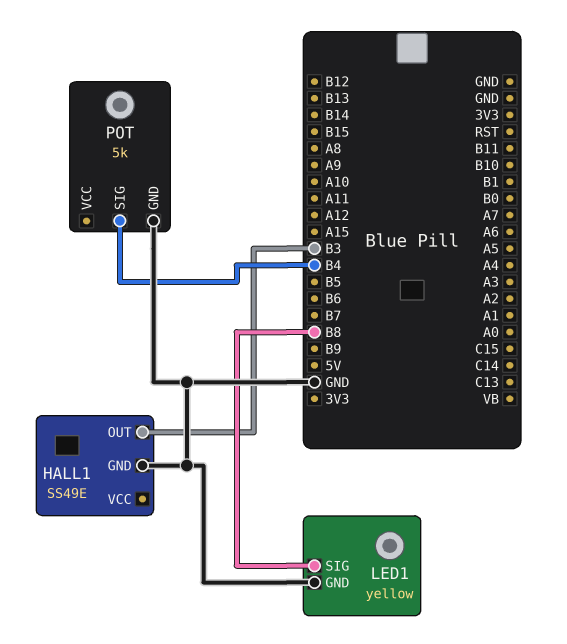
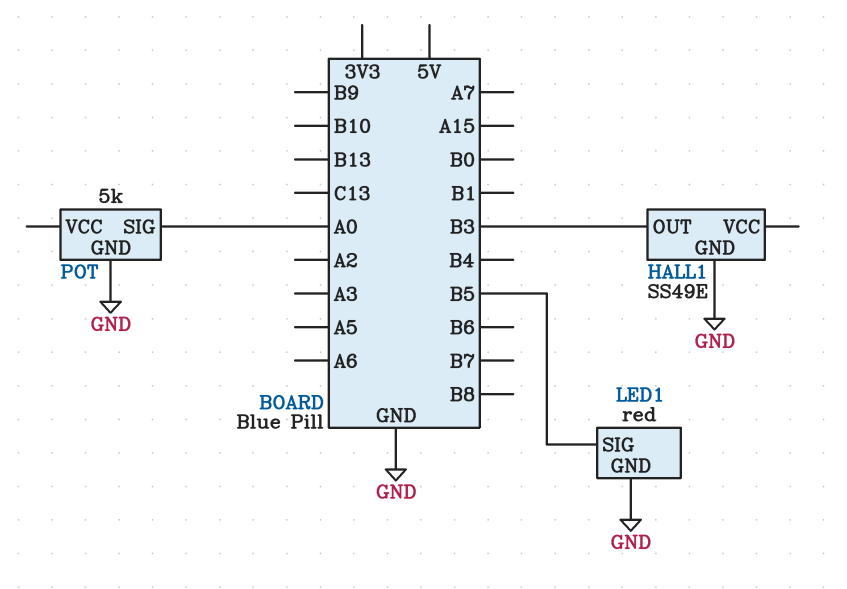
LED1: yellow -> red
LED1 pin SIG: B8 -> B5
POT pin SIG: B4 -> A0

